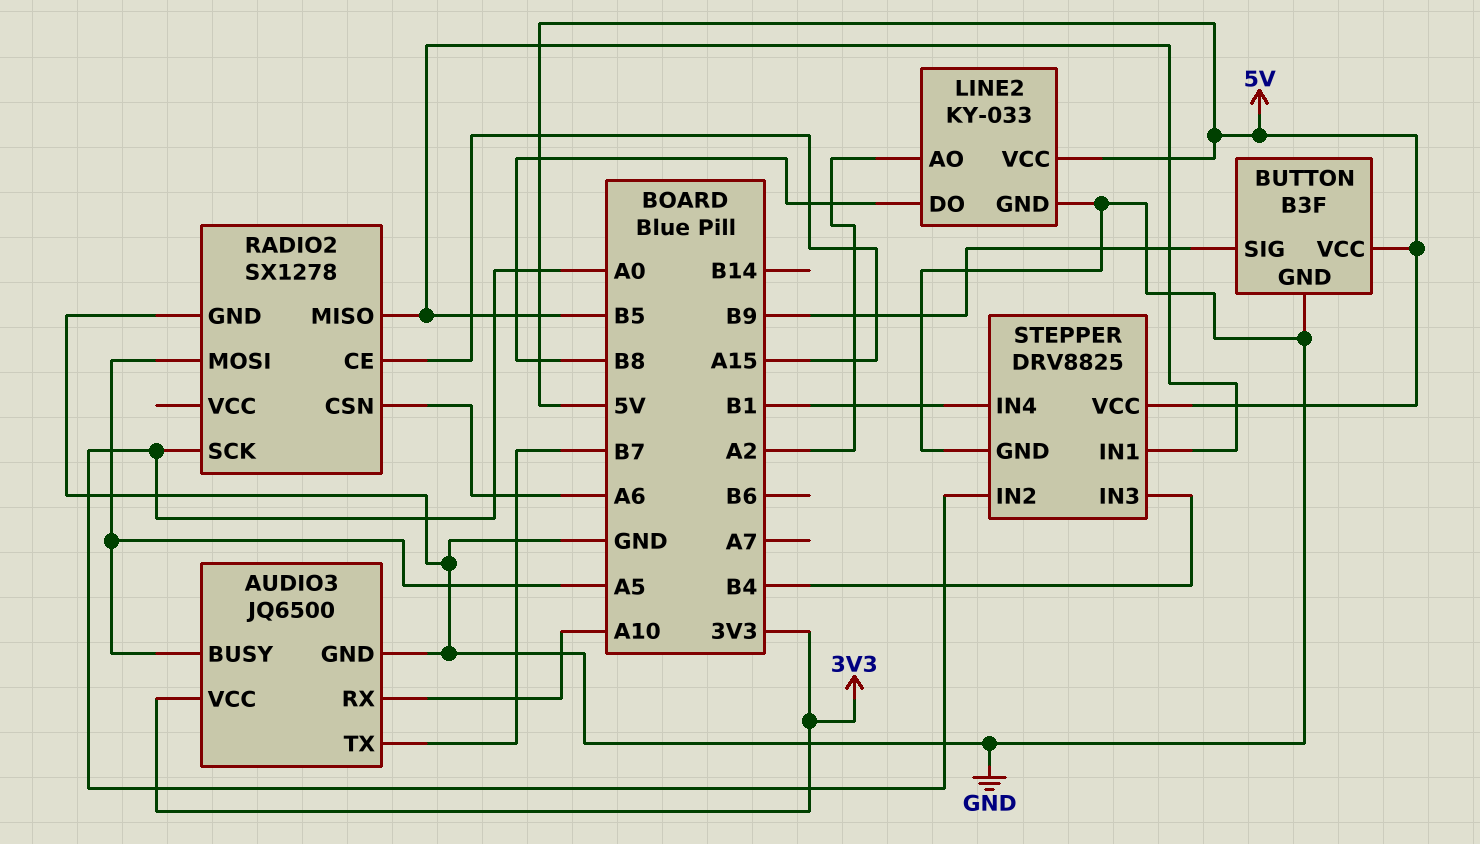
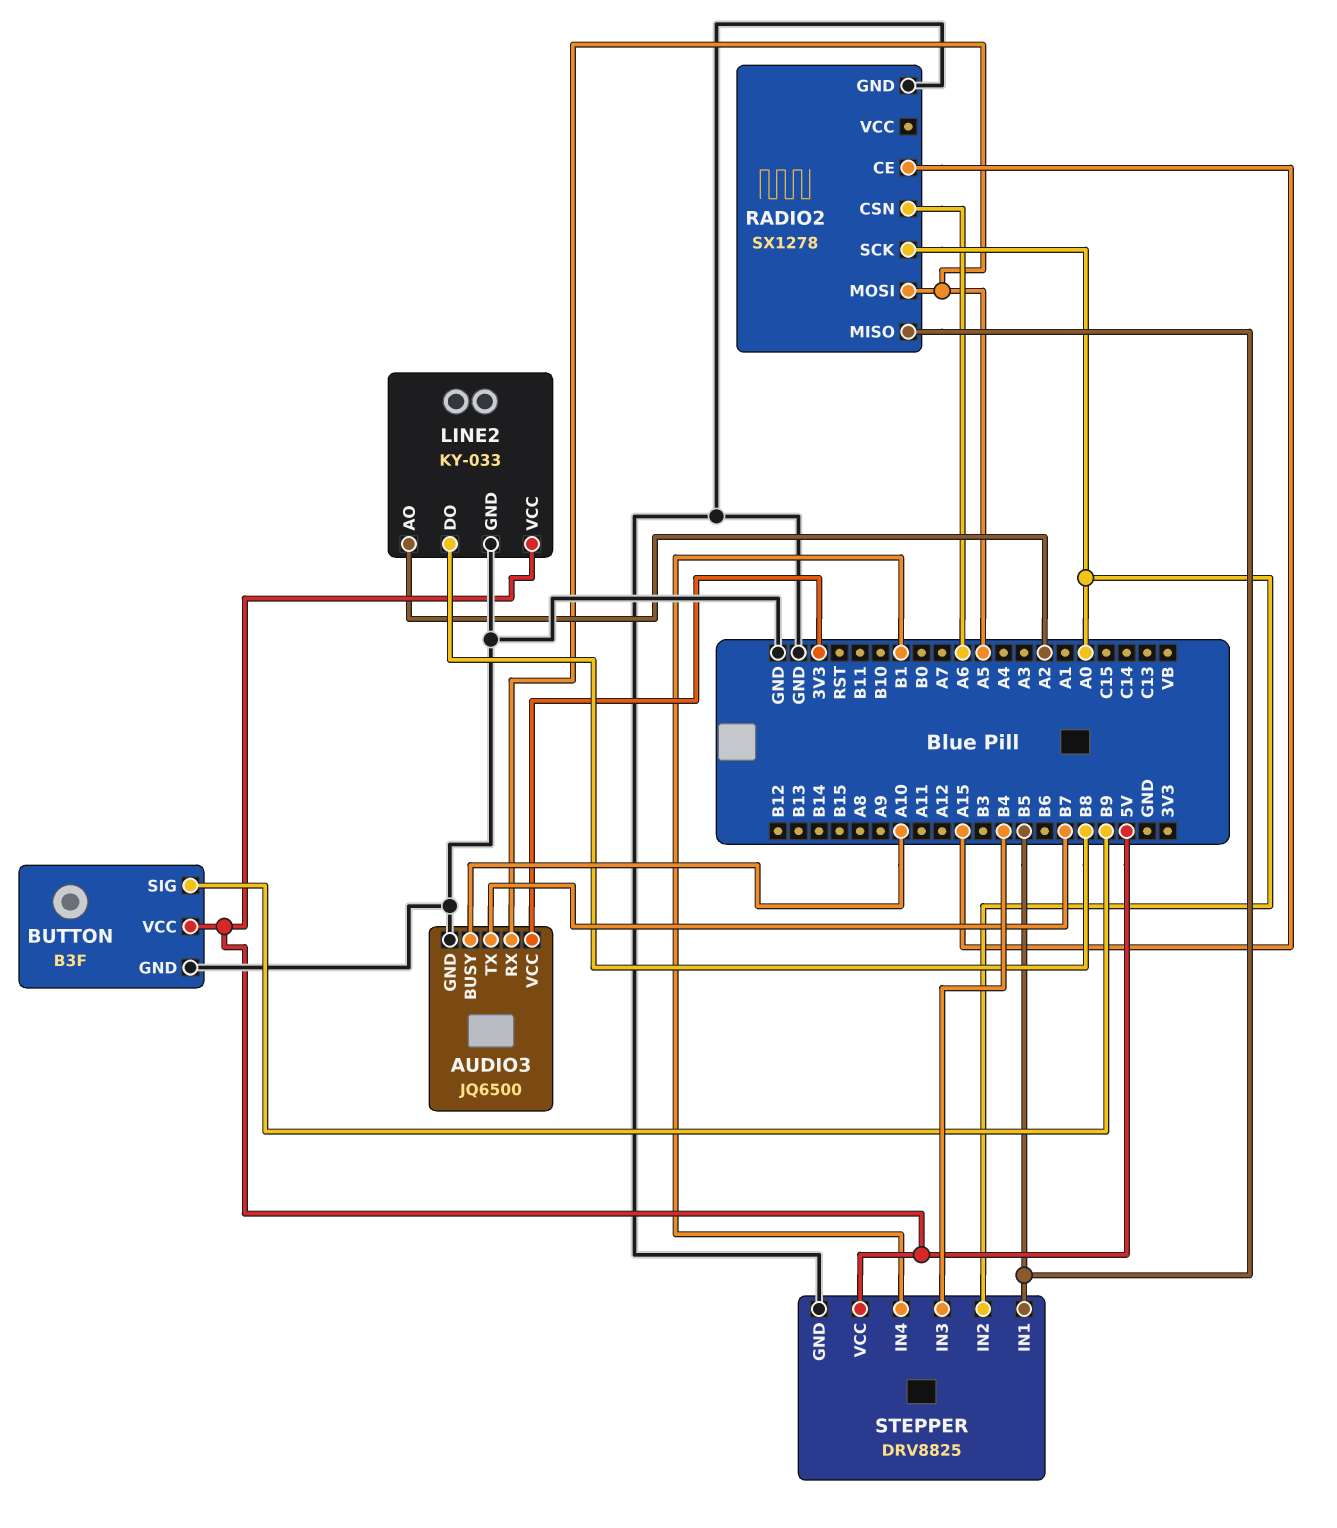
AUDIO3 pin BUSY: A5 -> A10
AUDIO3 pin RX: A10 -> A5

